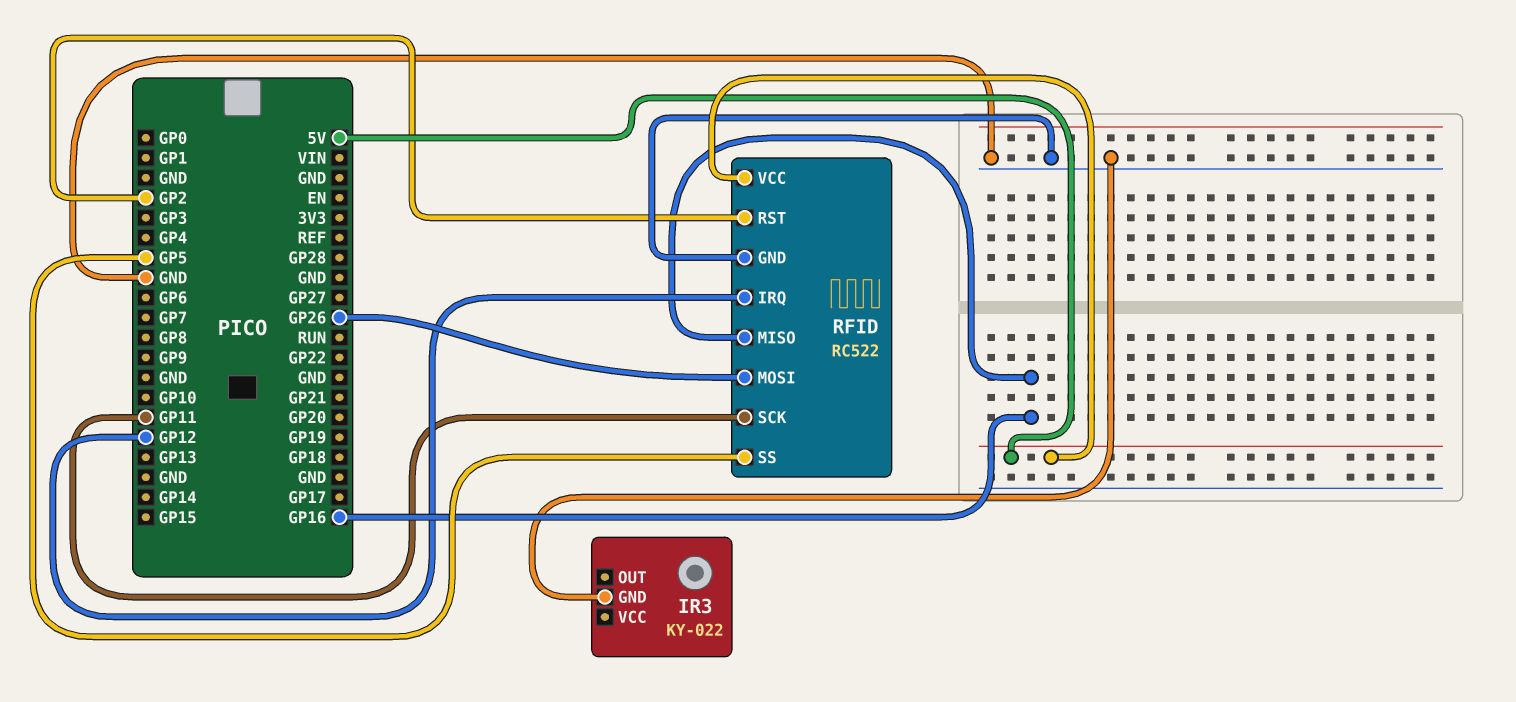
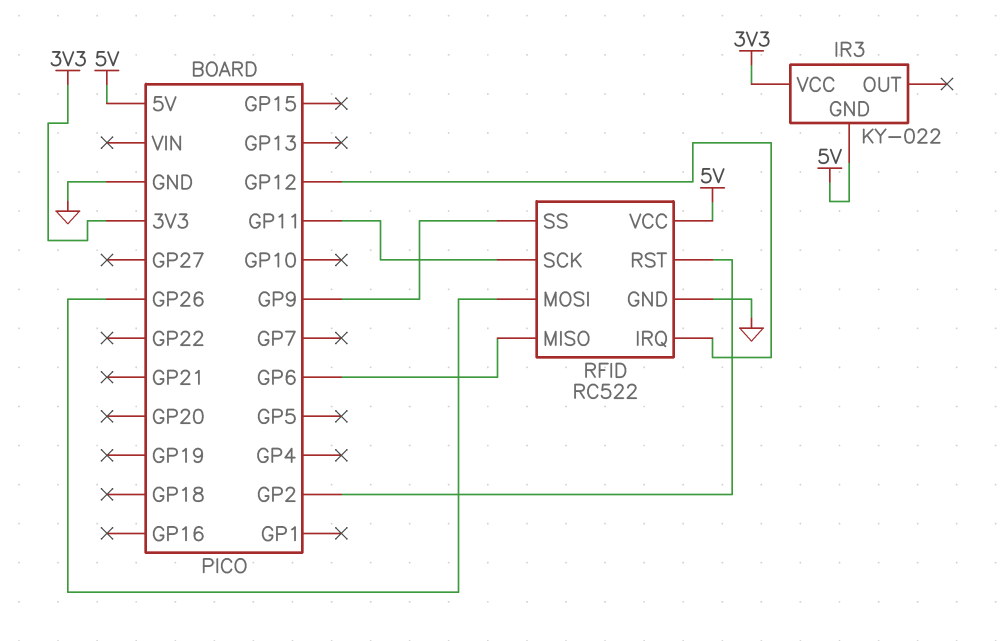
IR3 pin GND: GND -> 5V
IR3 pin VCC: none -> 3V3
RFID pin MISO: GP16 -> GP6
RFID pin SS: GP5 -> GP9

